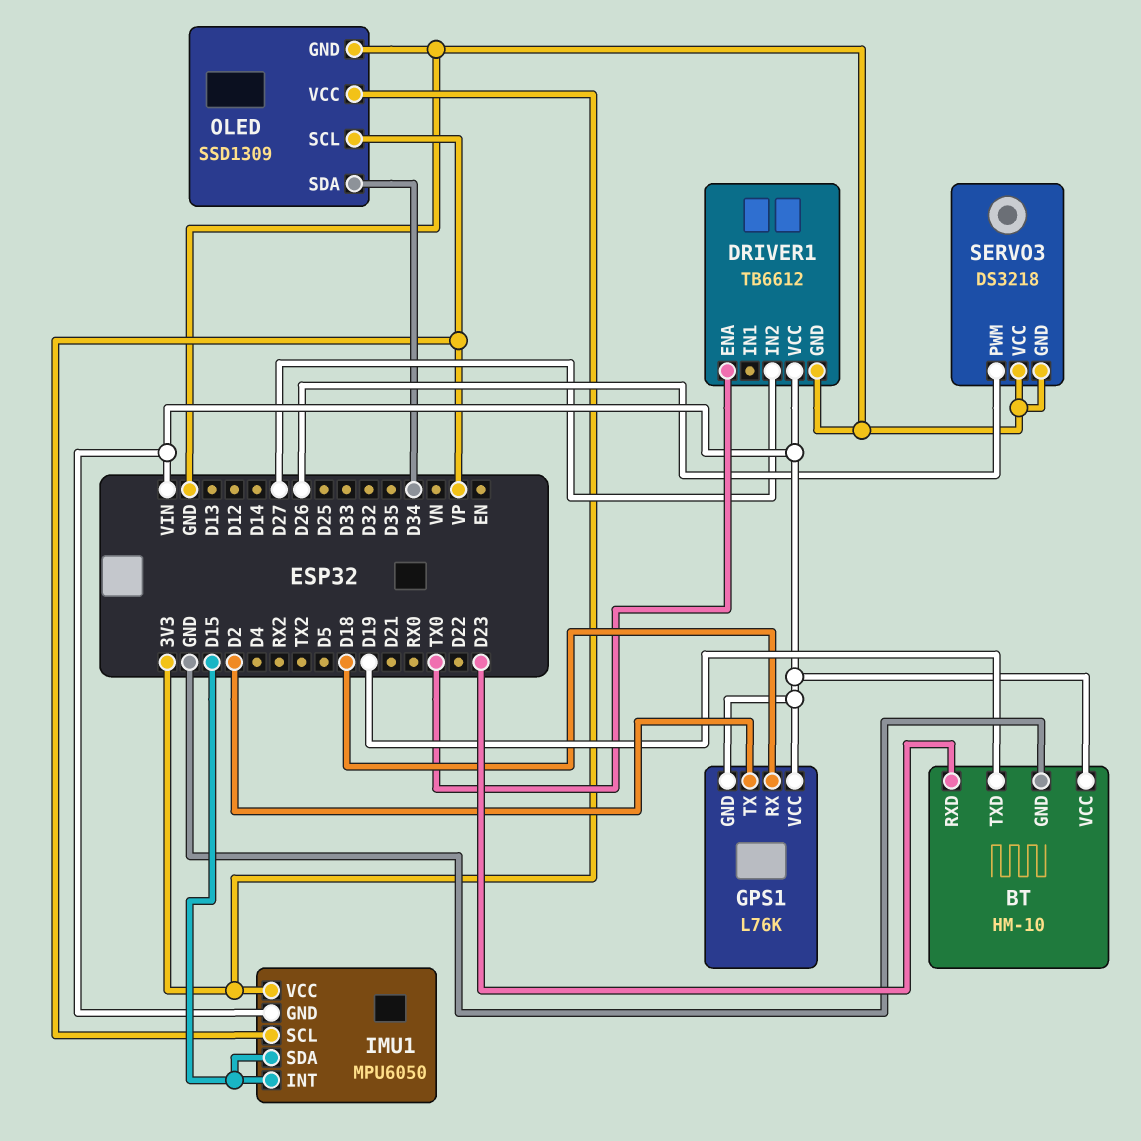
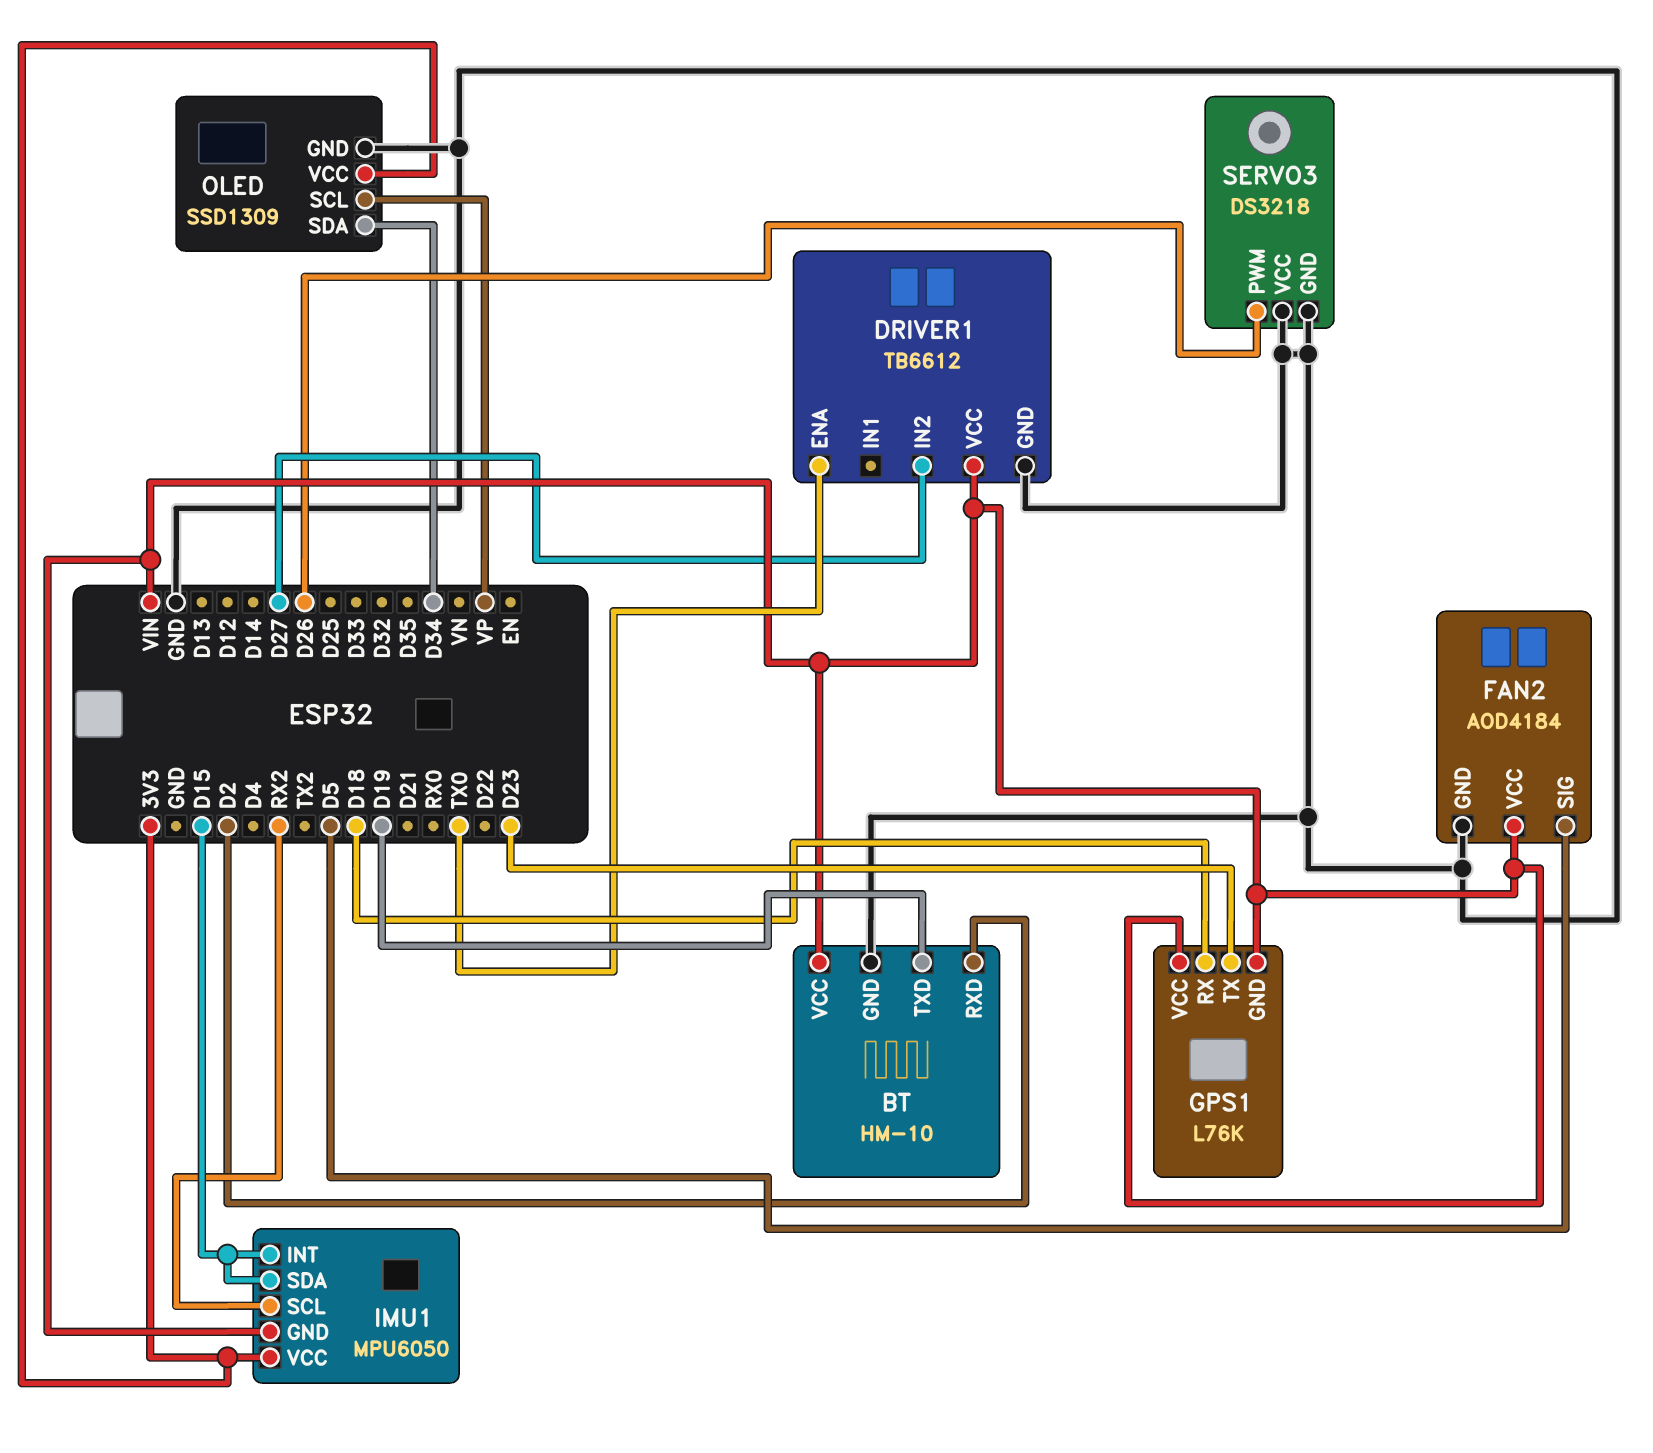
BT pin RXD: D23 -> D2
FAN2: none -> AOD4184
FAN2 pin GND: none -> GND
FAN2 pin SIG: none -> D5
FAN2 pin VCC: none -> VIN
GPS1 pin TX: D2 -> D23
IMU1 pin SCL: VP -> RX2

